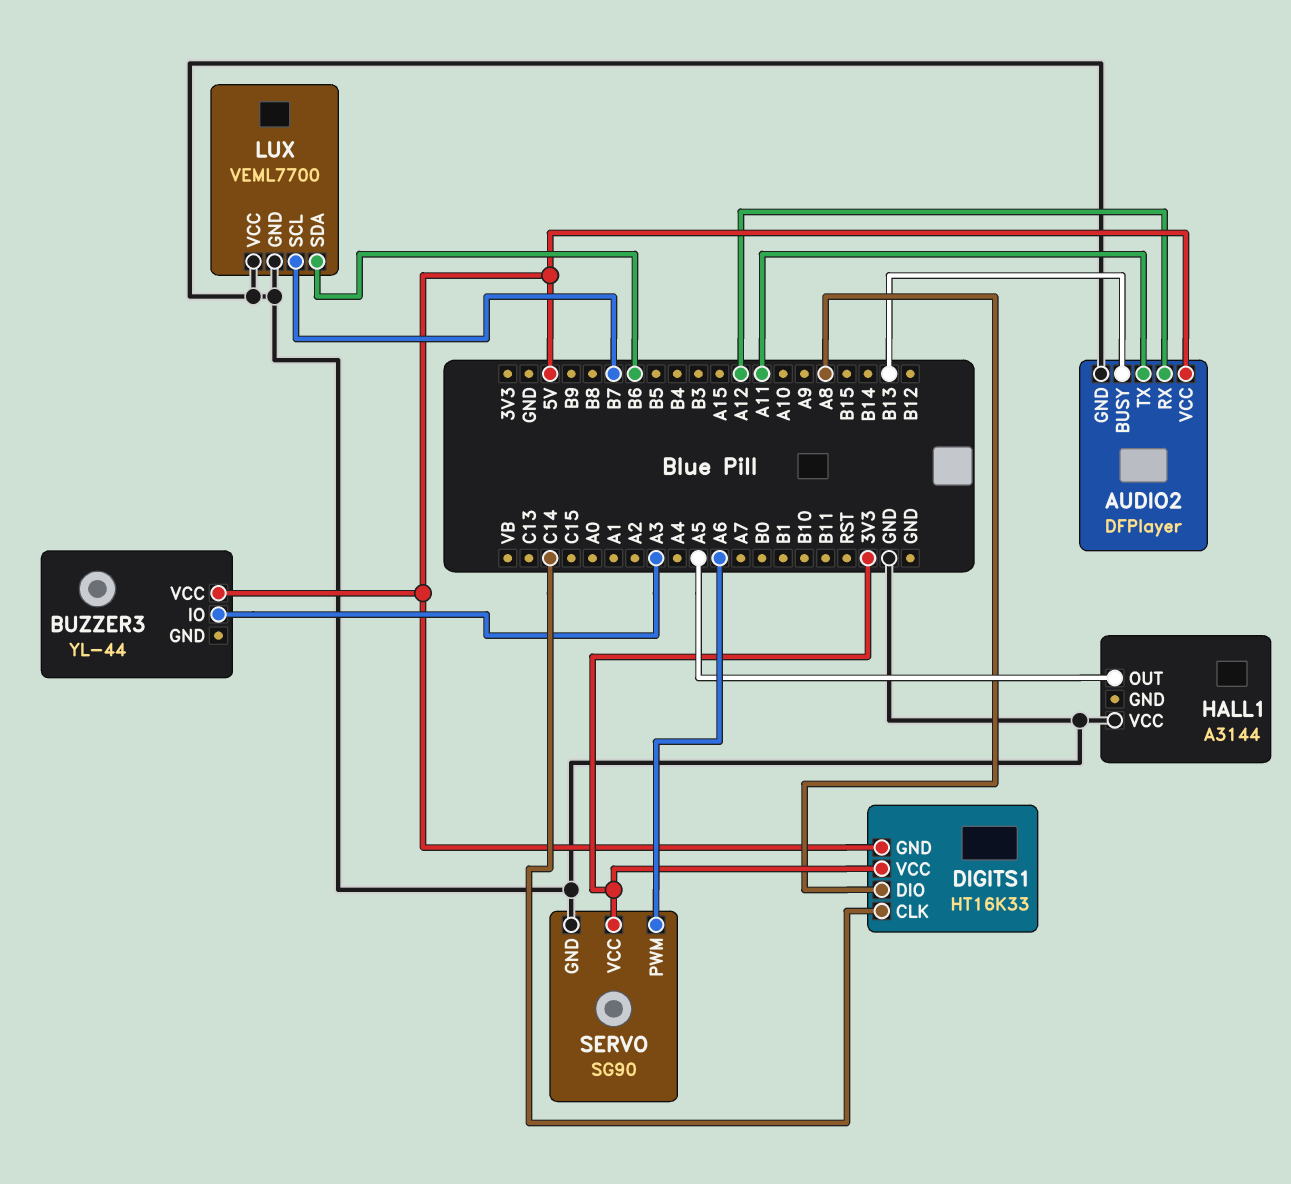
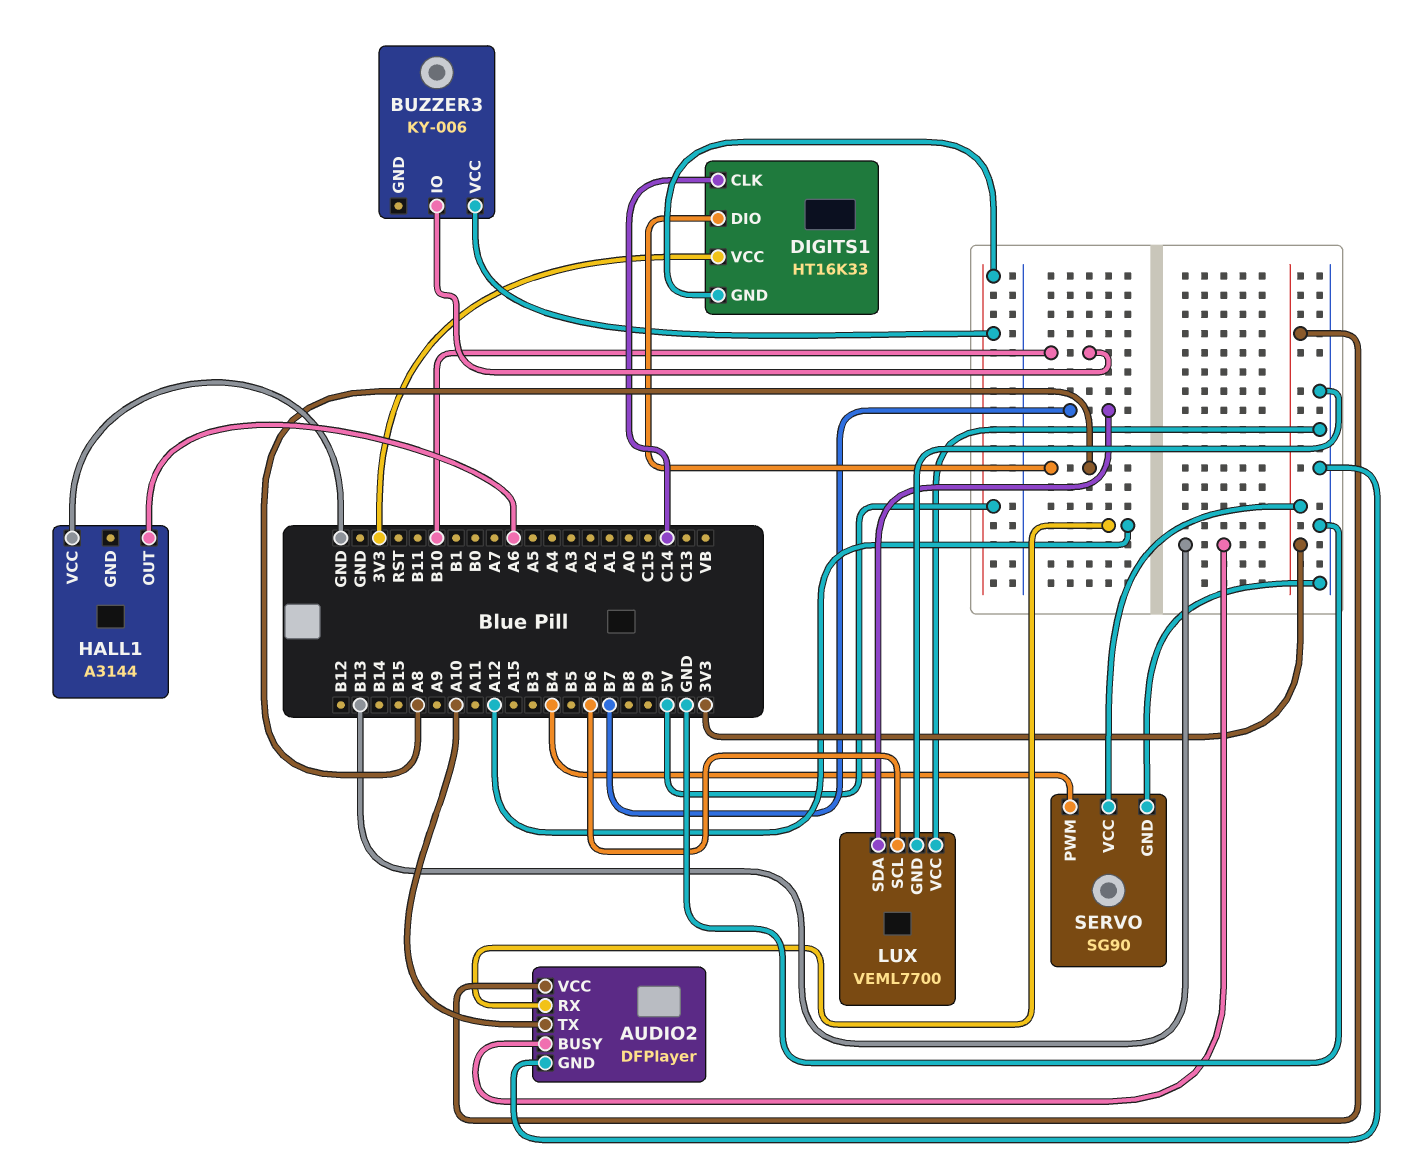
AUDIO2 pin TX: A11 -> A10
AUDIO2 pin VCC: 5V -> 3V3
BUZZER3: YL-44 -> KY-006
BUZZER3 pin IO: A3 -> B10
HALL1 pin OUT: A5 -> A6
LUX pin SCL: B7 -> B6
LUX pin SDA: B6 -> B7
SERVO pin PWM: A6 -> B4

